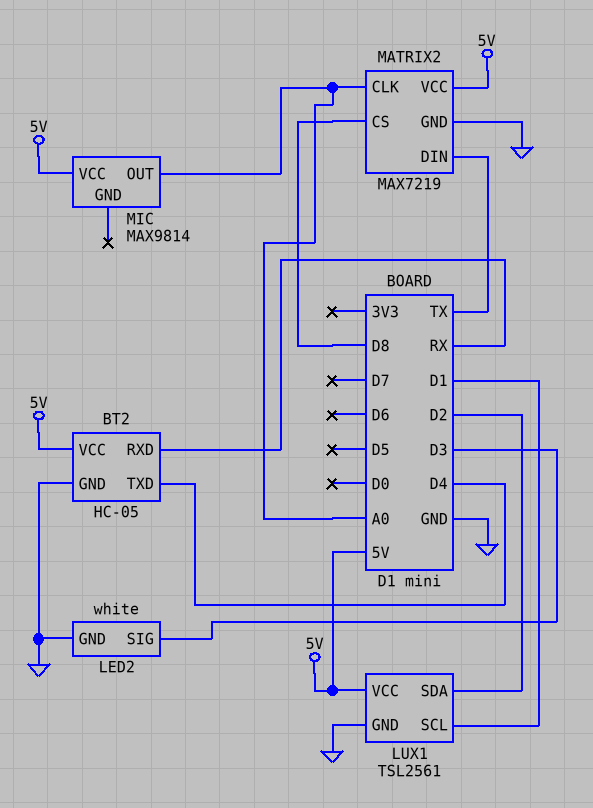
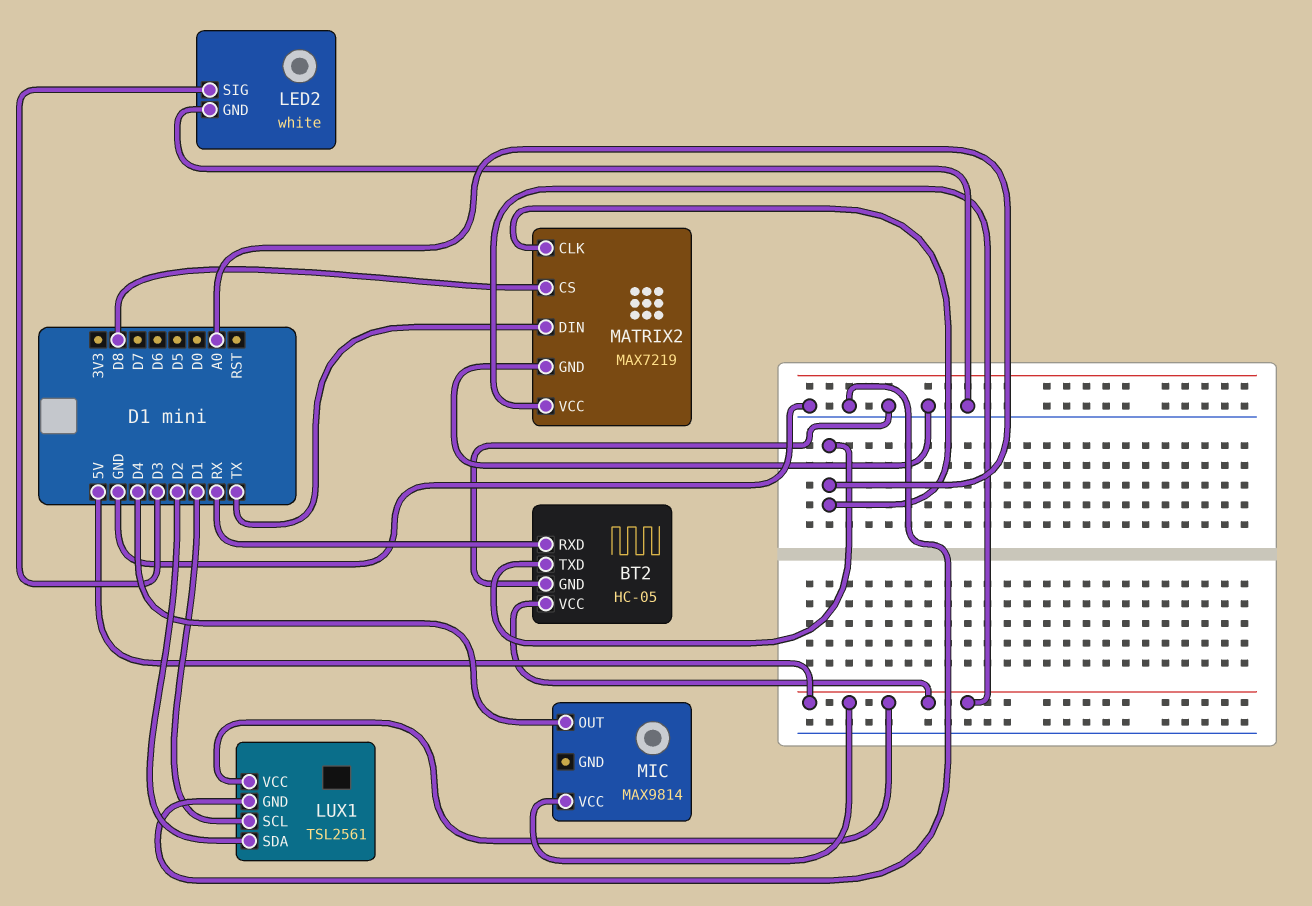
BT2 pin TXD: D4 -> A0
MIC pin OUT: A0 -> D4

